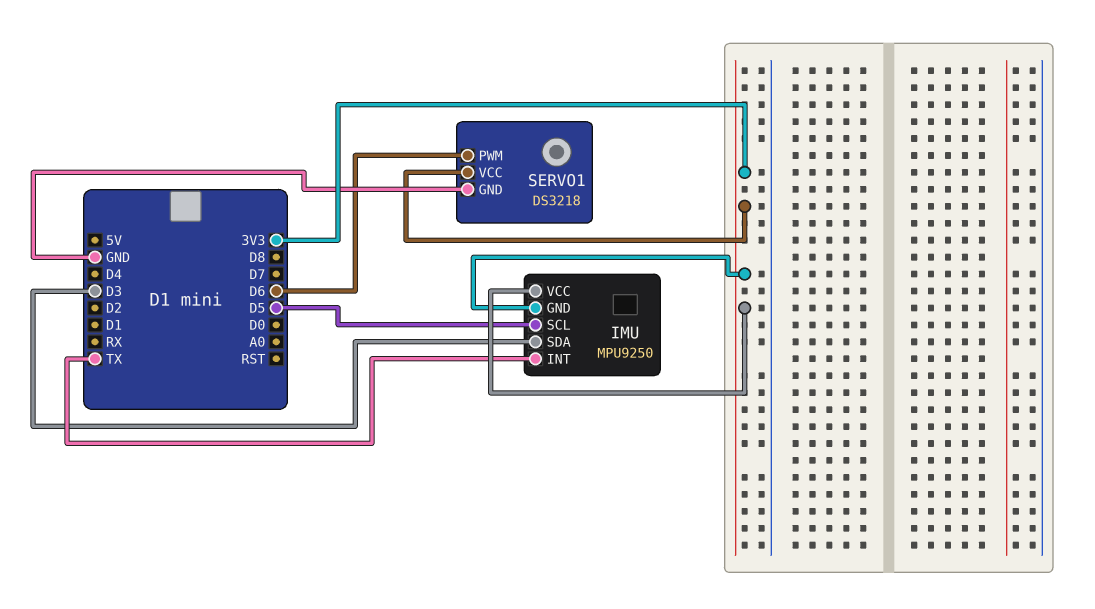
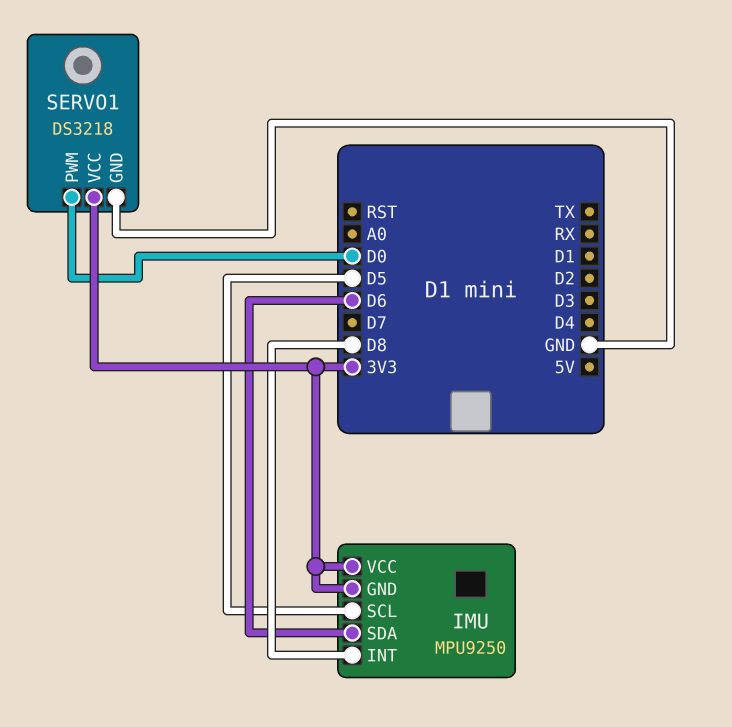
IMU pin INT: TX -> D8
IMU pin SDA: D3 -> D6
SERVO1 pin PWM: D6 -> D0

